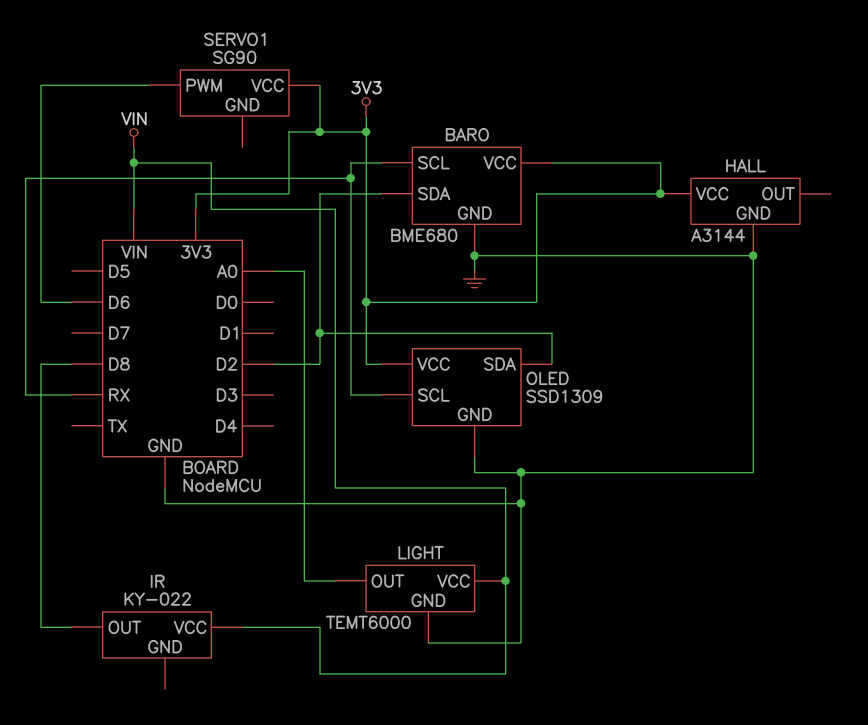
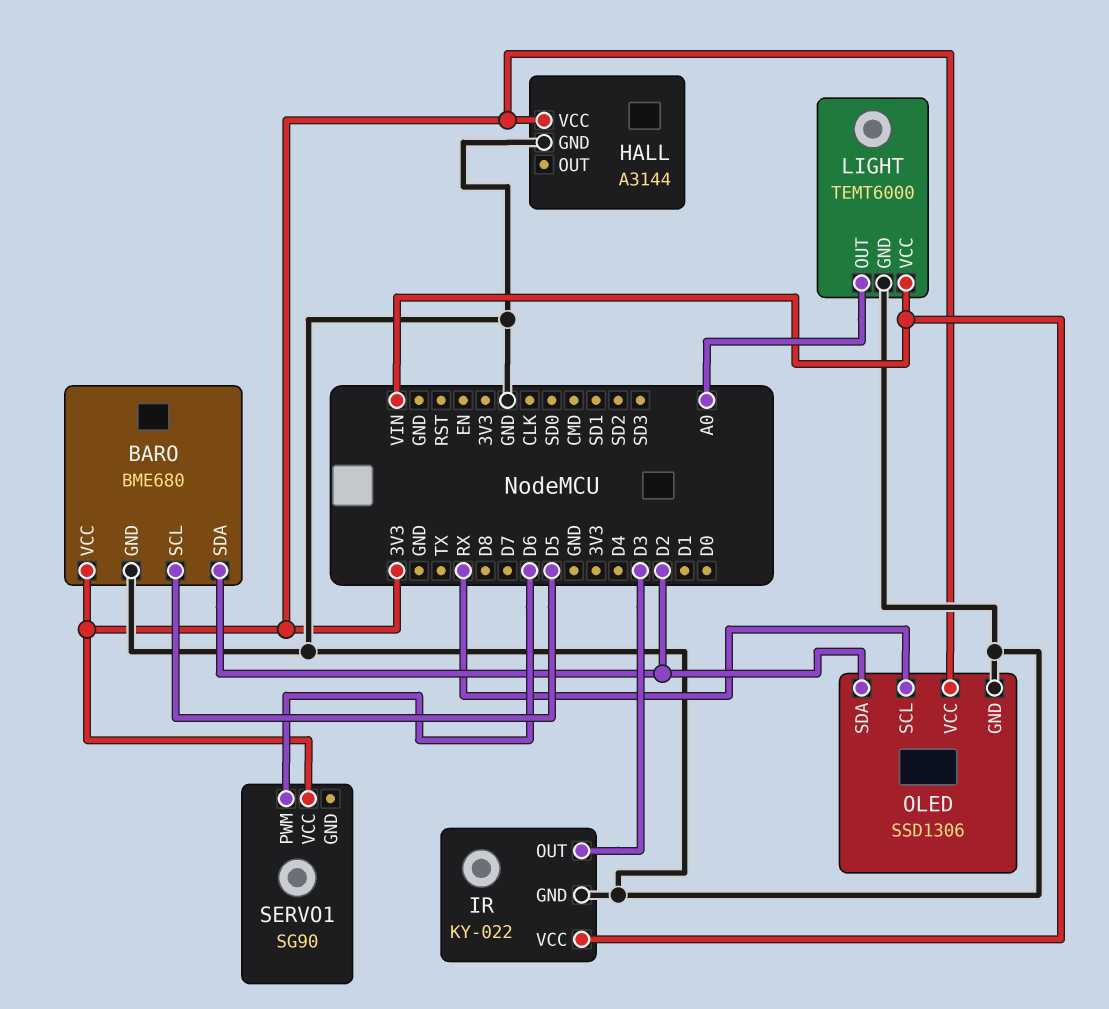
BARO pin SCL: RX -> D5
IR pin GND: none -> GND
IR pin OUT: D8 -> D3
OLED: SSD1309 -> SSD1306

